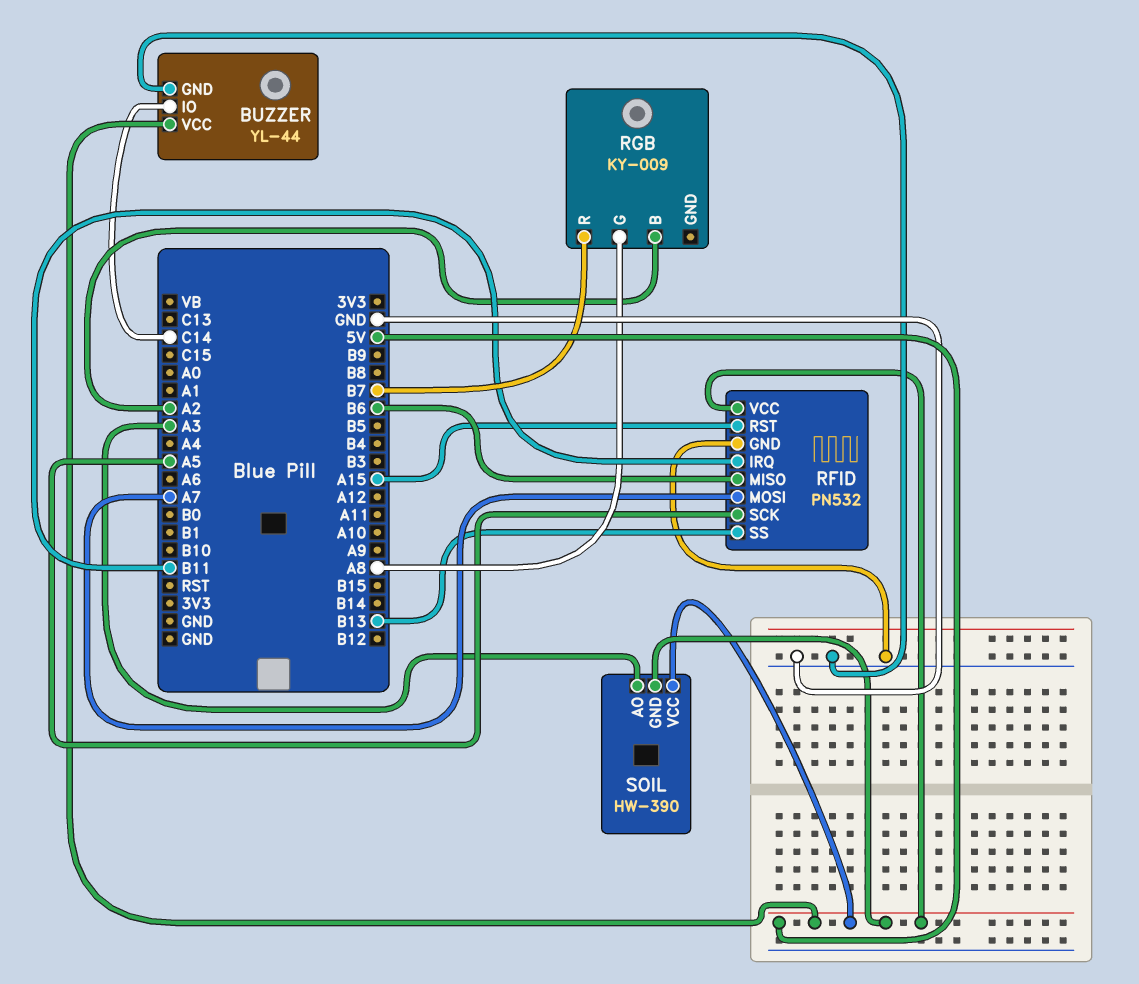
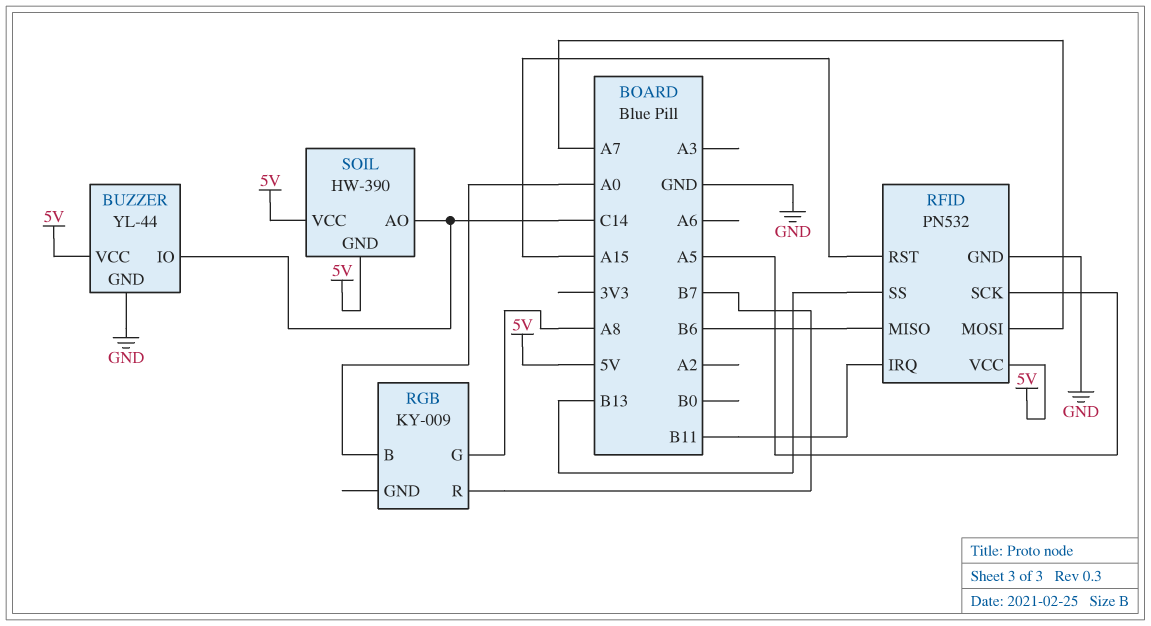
RGB pin B: A2 -> A0
SOIL pin AO: A3 -> C14

